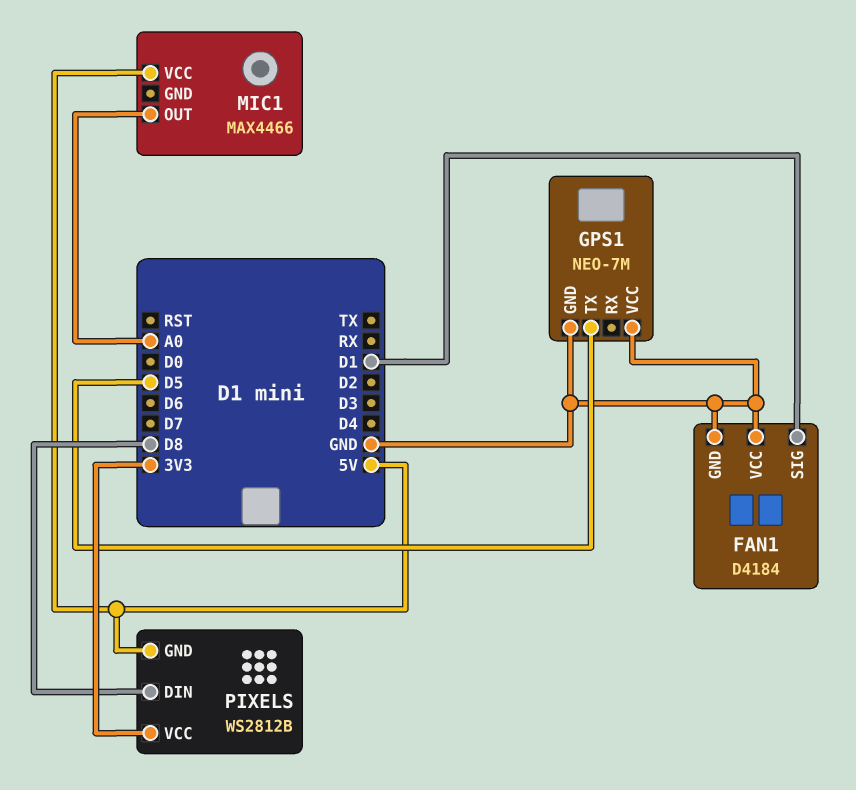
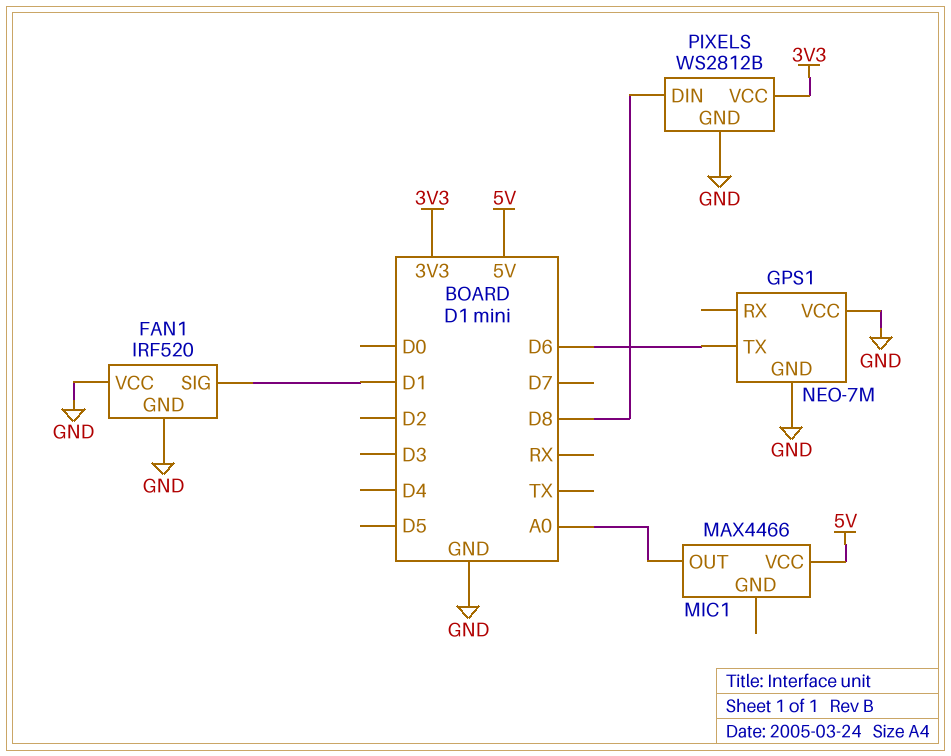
FAN1: D4184 -> IRF520
GPS1 pin TX: D5 -> D6
PIXELS pin GND: 5V -> GND

